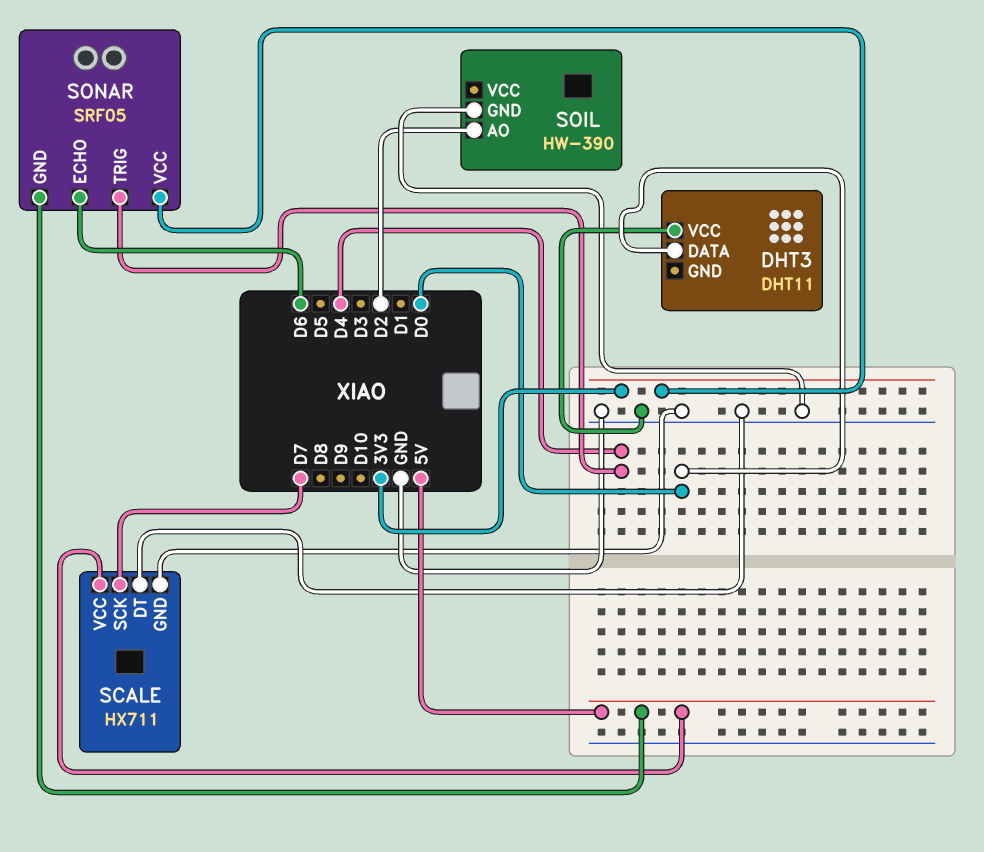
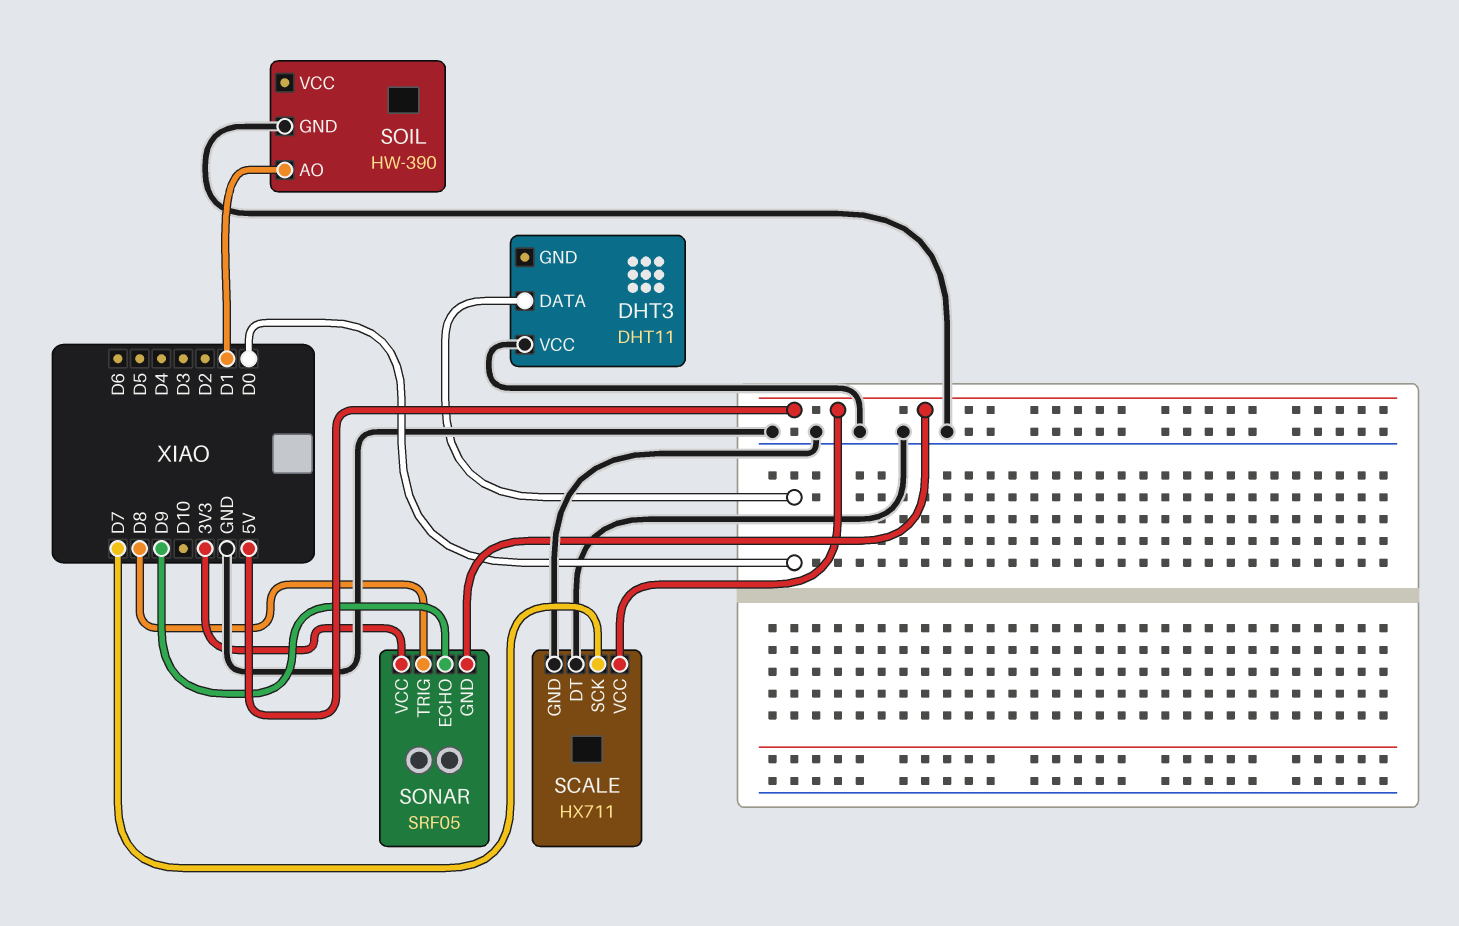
SOIL pin AO: D2 -> D1
SONAR pin ECHO: D6 -> D9
SONAR pin TRIG: D4 -> D8

